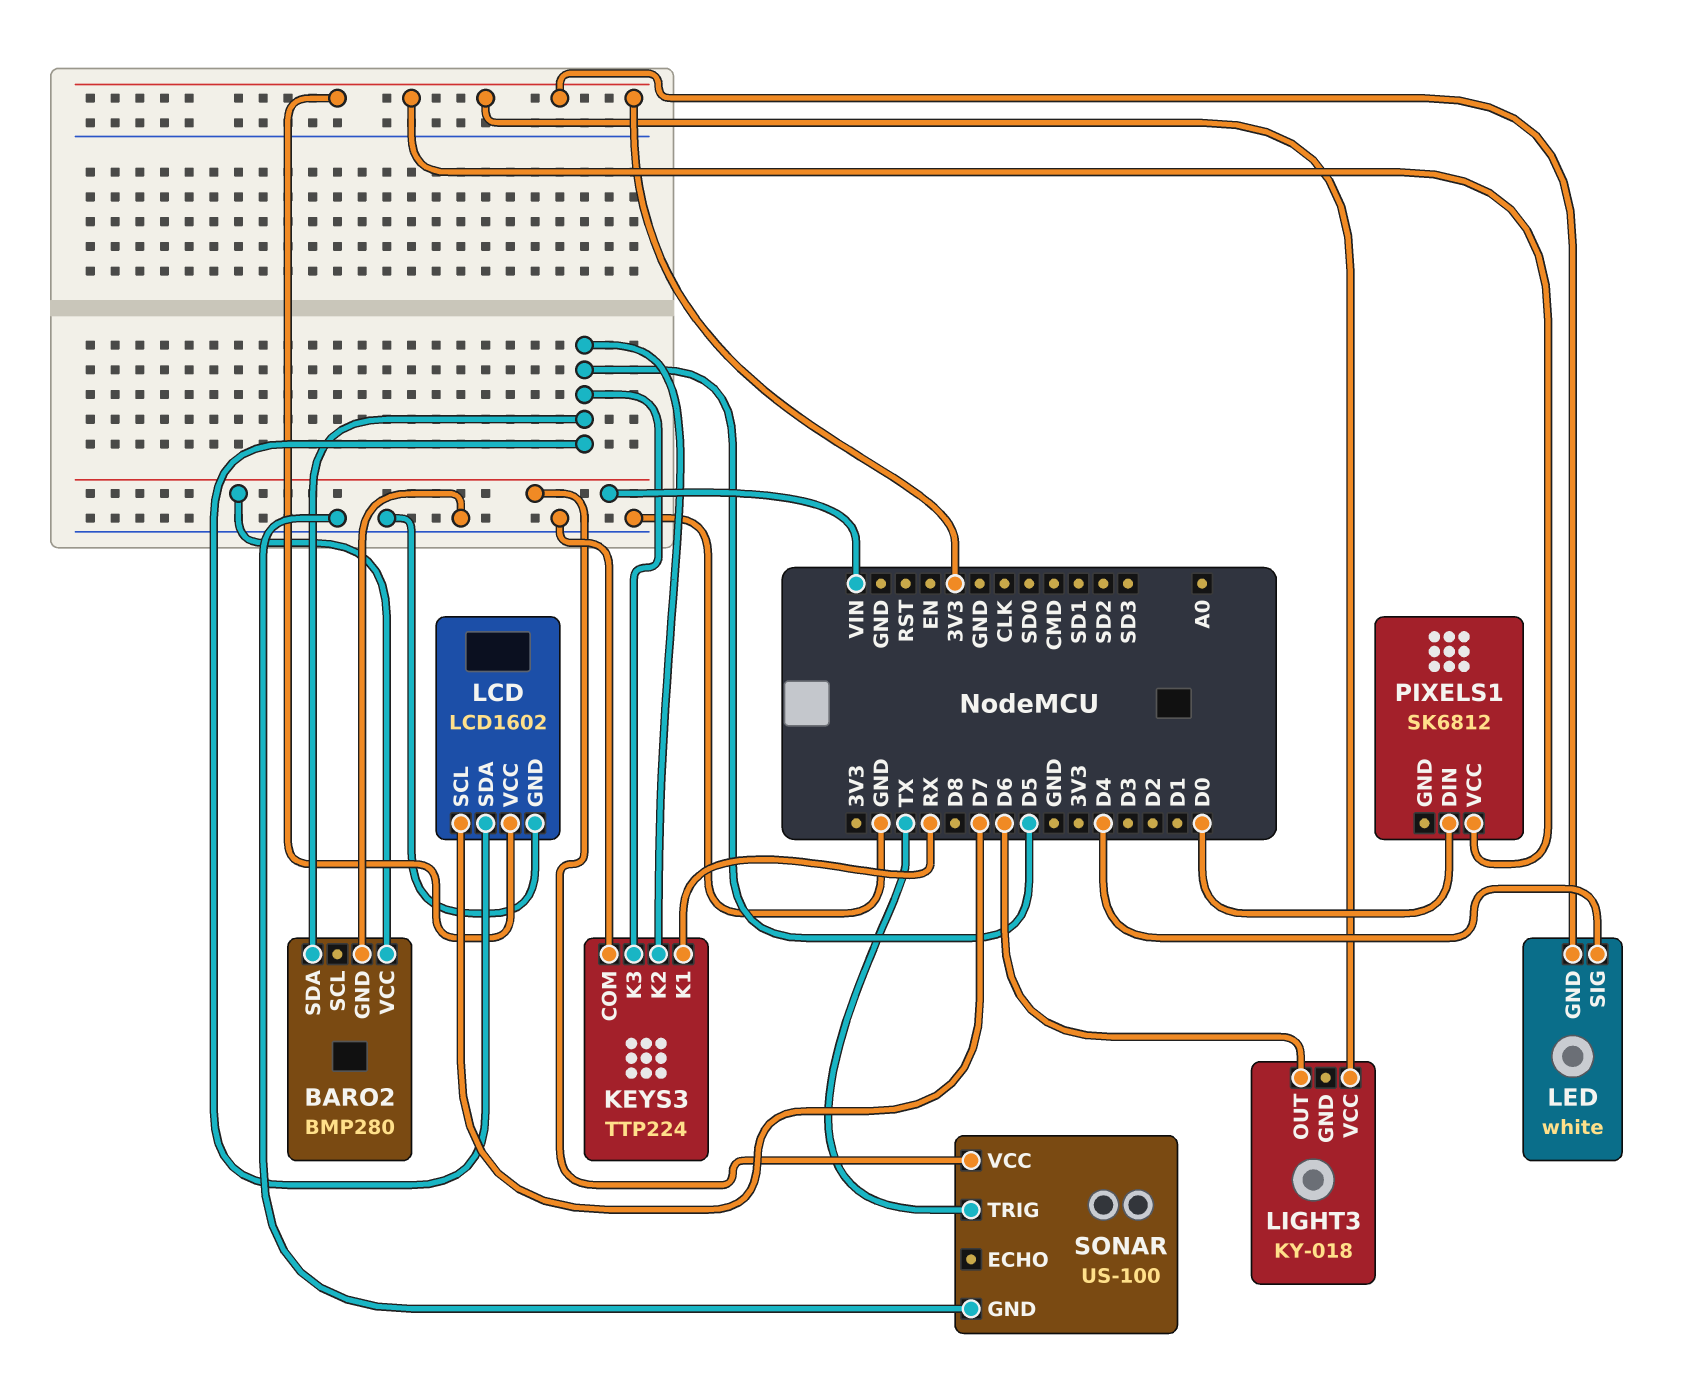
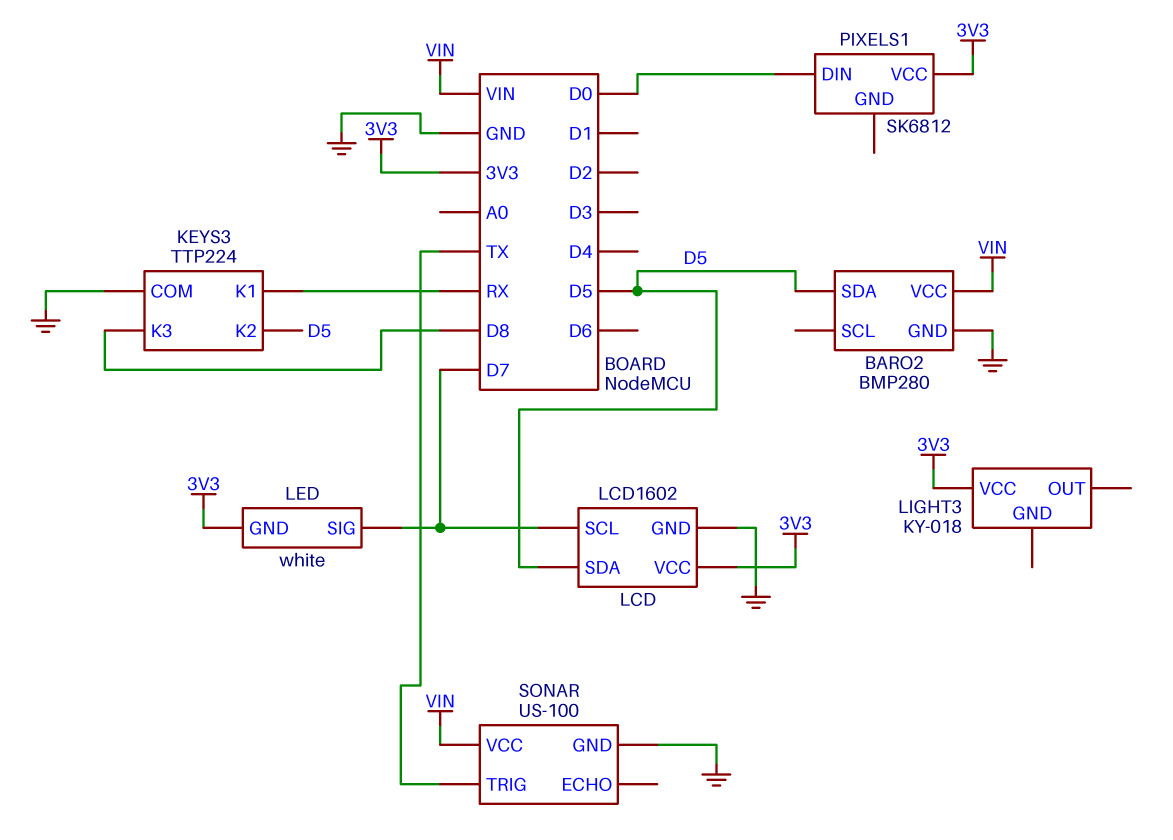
KEYS3 pin K3: D5 -> D8
LED pin SIG: D4 -> D7
LIGHT3 pin OUT: D6 -> none

